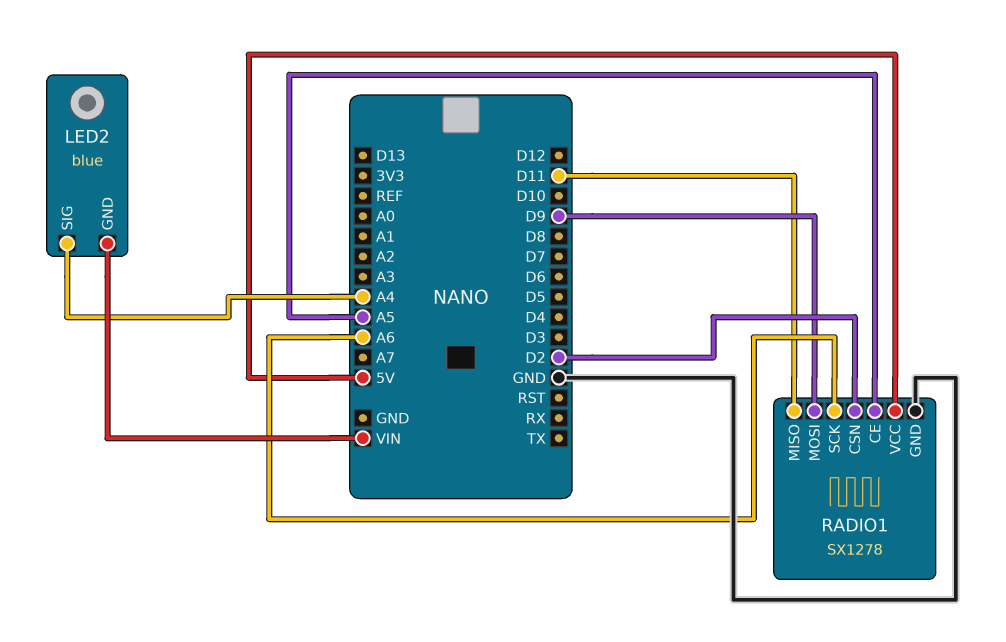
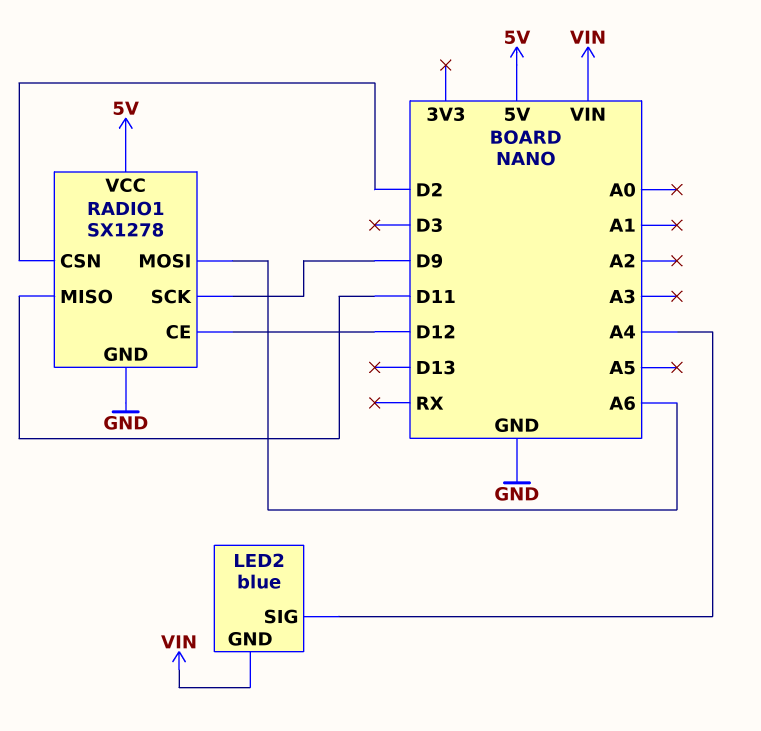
RADIO1 pin CE: A5 -> D12
RADIO1 pin MOSI: D9 -> A6
RADIO1 pin SCK: A6 -> D9

